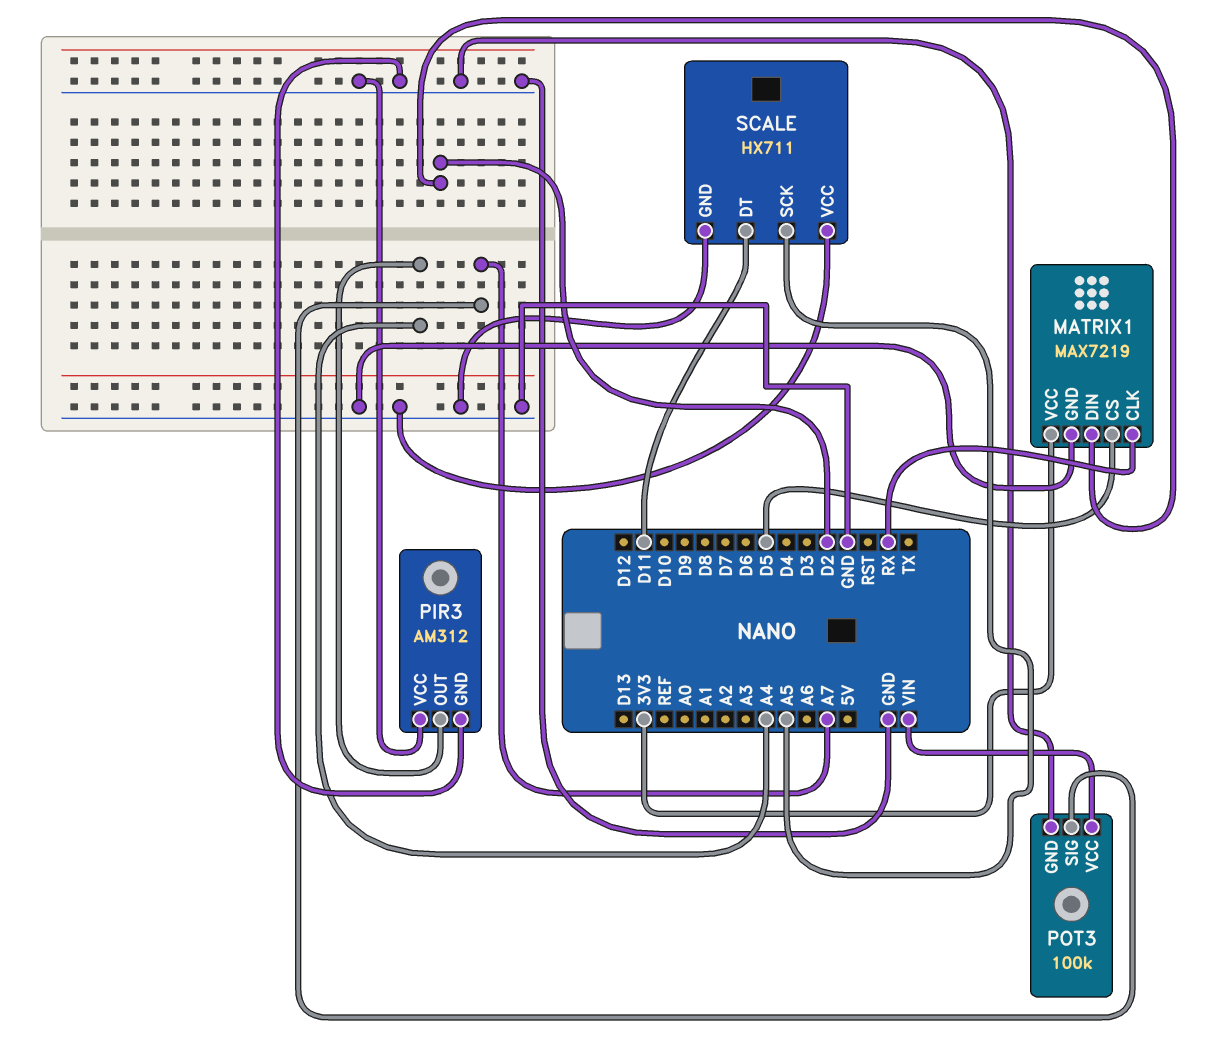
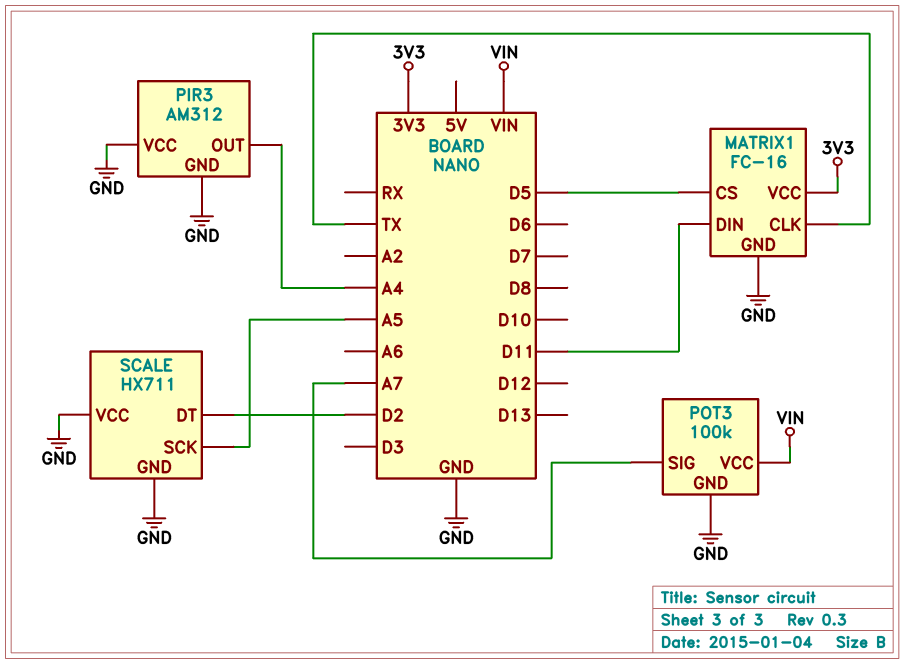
MATRIX1: MAX7219 -> FC-16
MATRIX1 pin CLK: RX -> TX
MATRIX1 pin DIN: D2 -> D11
SCALE pin DT: D11 -> D2

